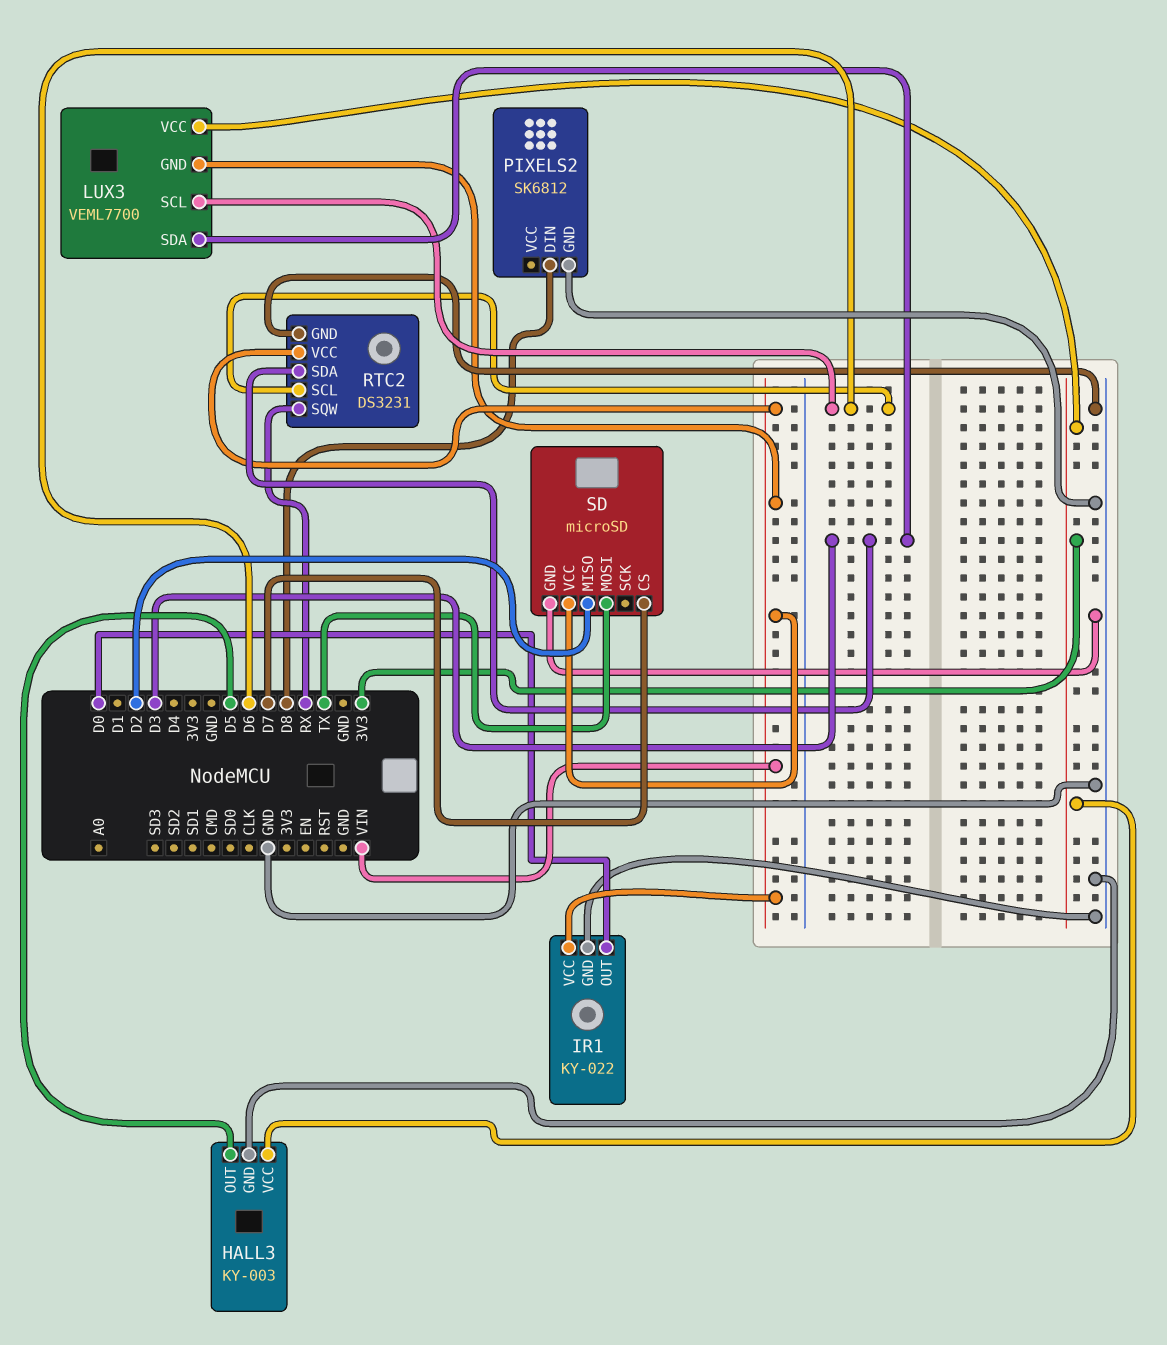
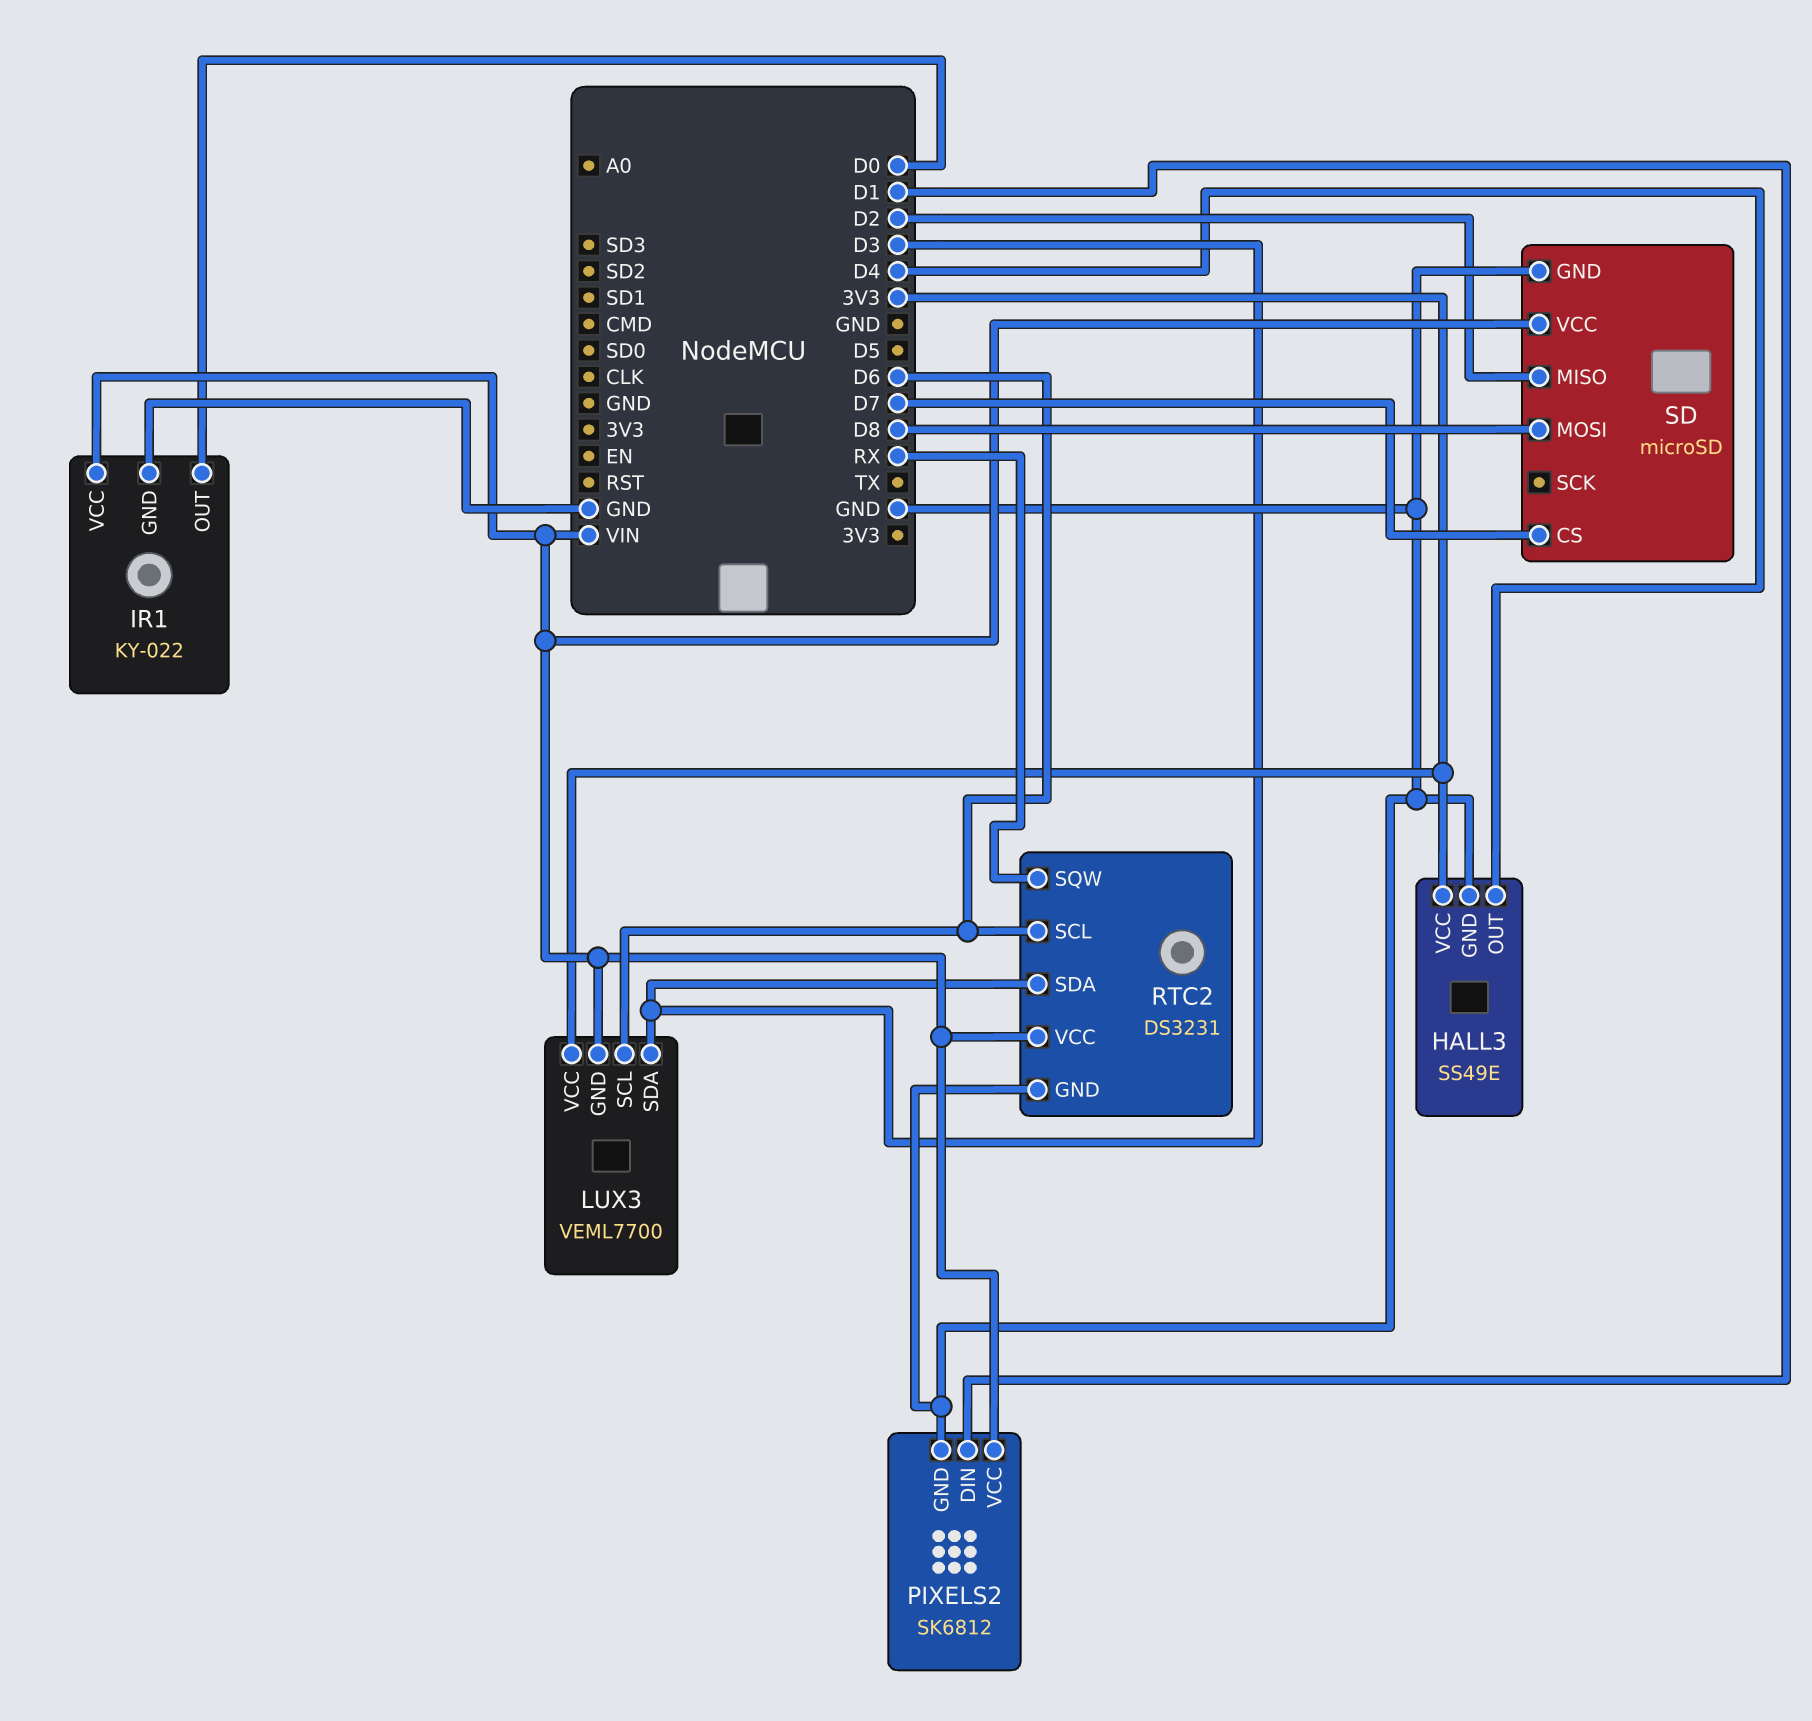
HALL3: KY-003 -> SS49E
HALL3 pin OUT: D5 -> D4
PIXELS2 pin DIN: D8 -> D1
PIXELS2 pin VCC: none -> VIN
SD pin MOSI: TX -> D8

